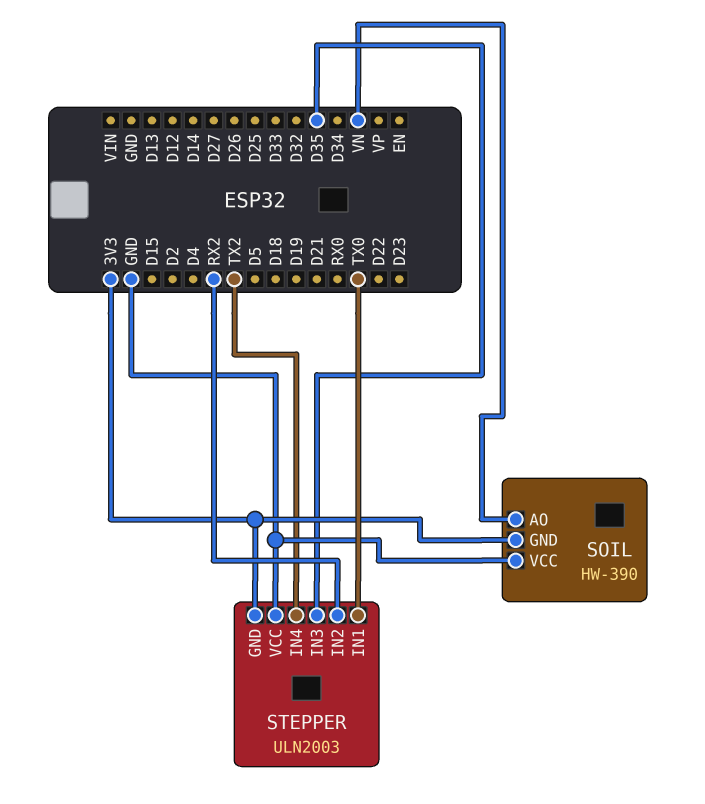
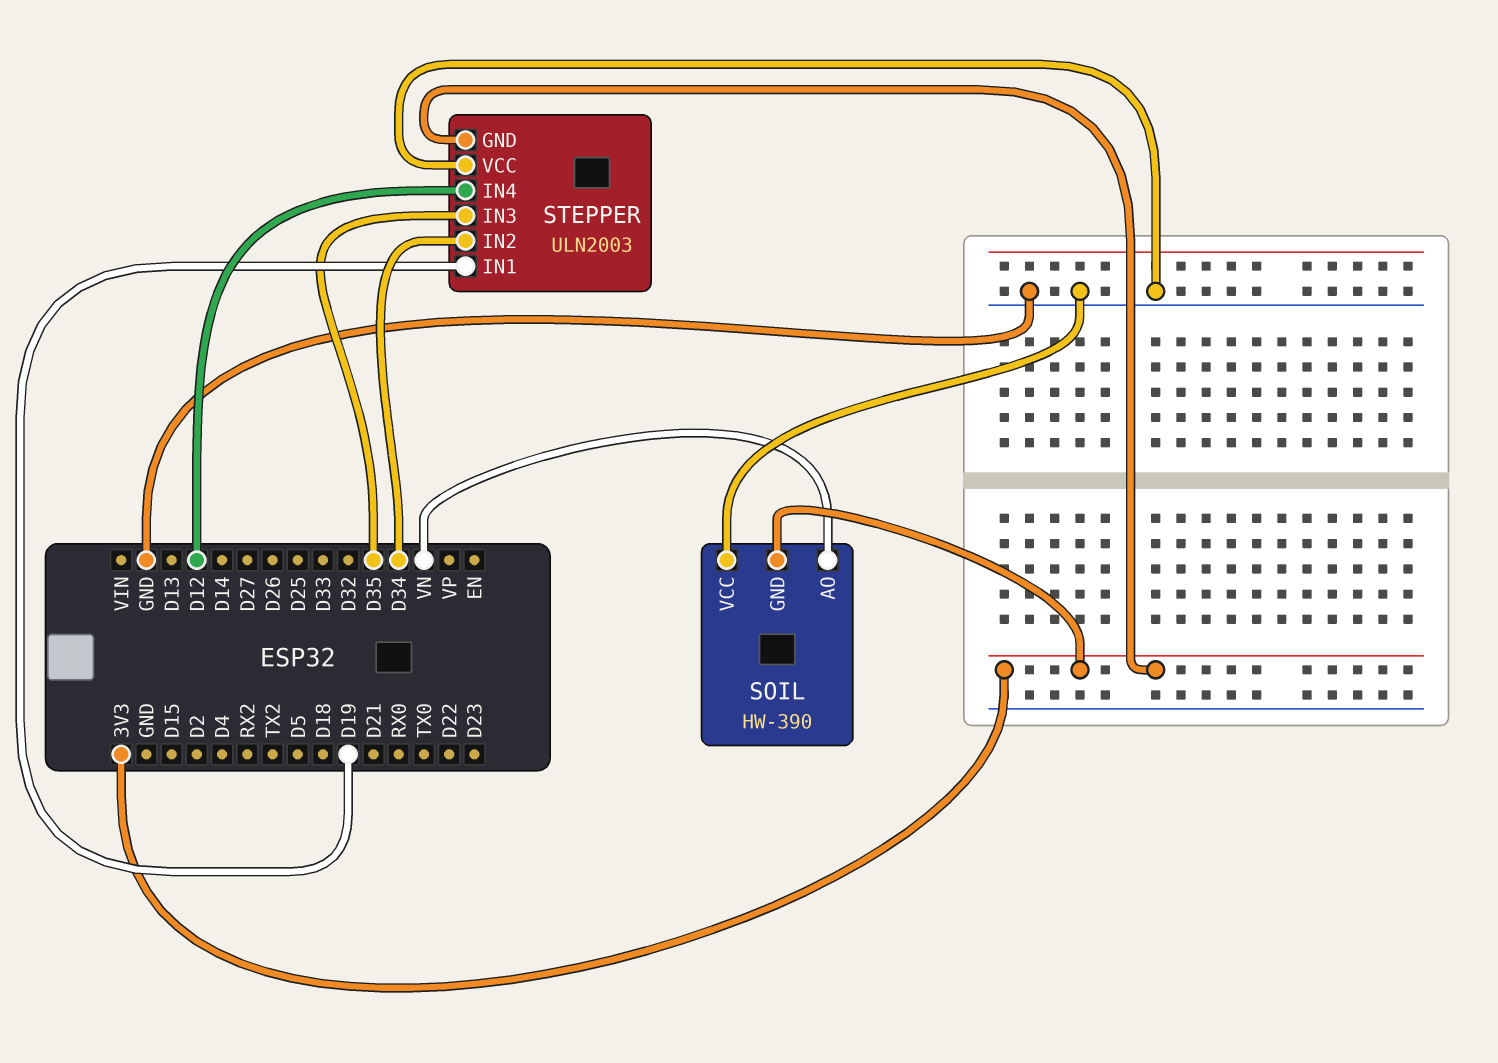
STEPPER pin IN1: TX0 -> D19
STEPPER pin IN2: RX2 -> D34
STEPPER pin IN4: TX2 -> D12

